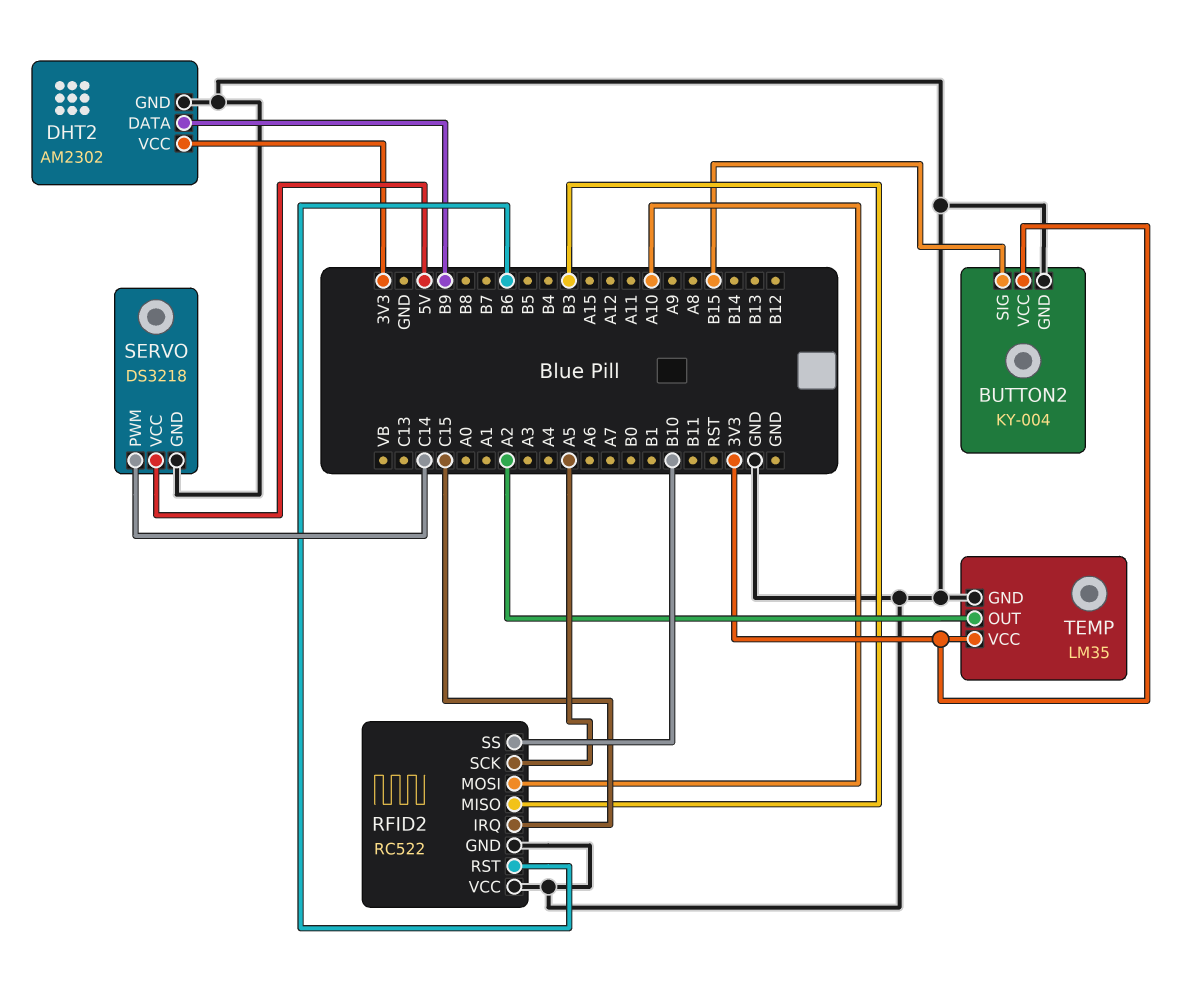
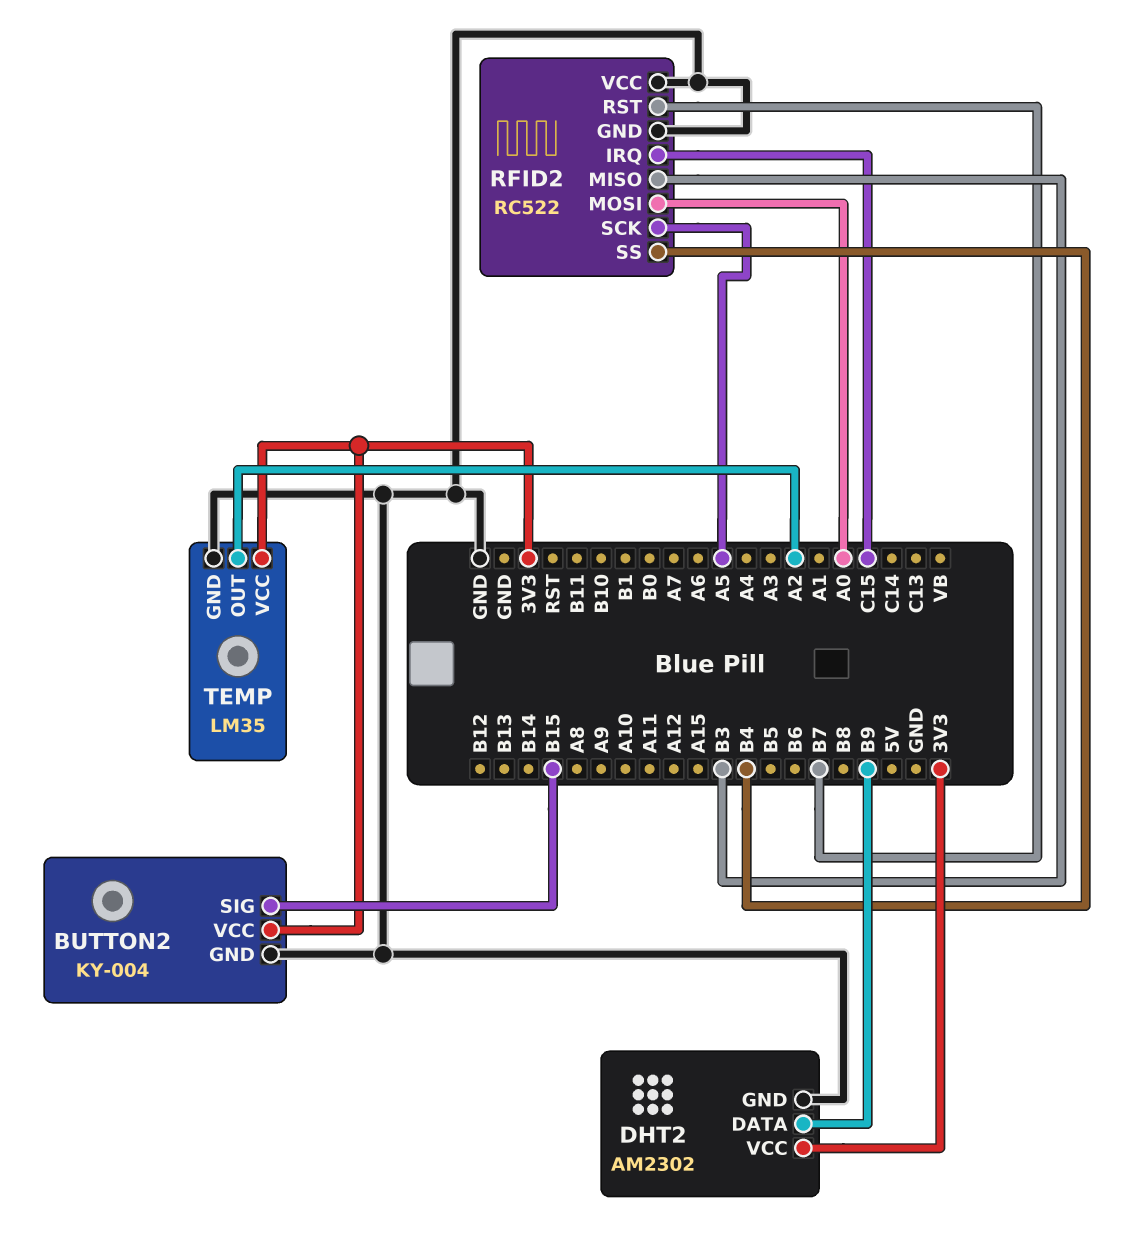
RFID2 pin MOSI: A10 -> A0
RFID2 pin RST: B6 -> B7
RFID2 pin SS: B10 -> B4
SERVO: DS3218 -> none
SERVO pin GND: GND -> none
SERVO pin PWM: C14 -> none
SERVO pin VCC: 5V -> none

